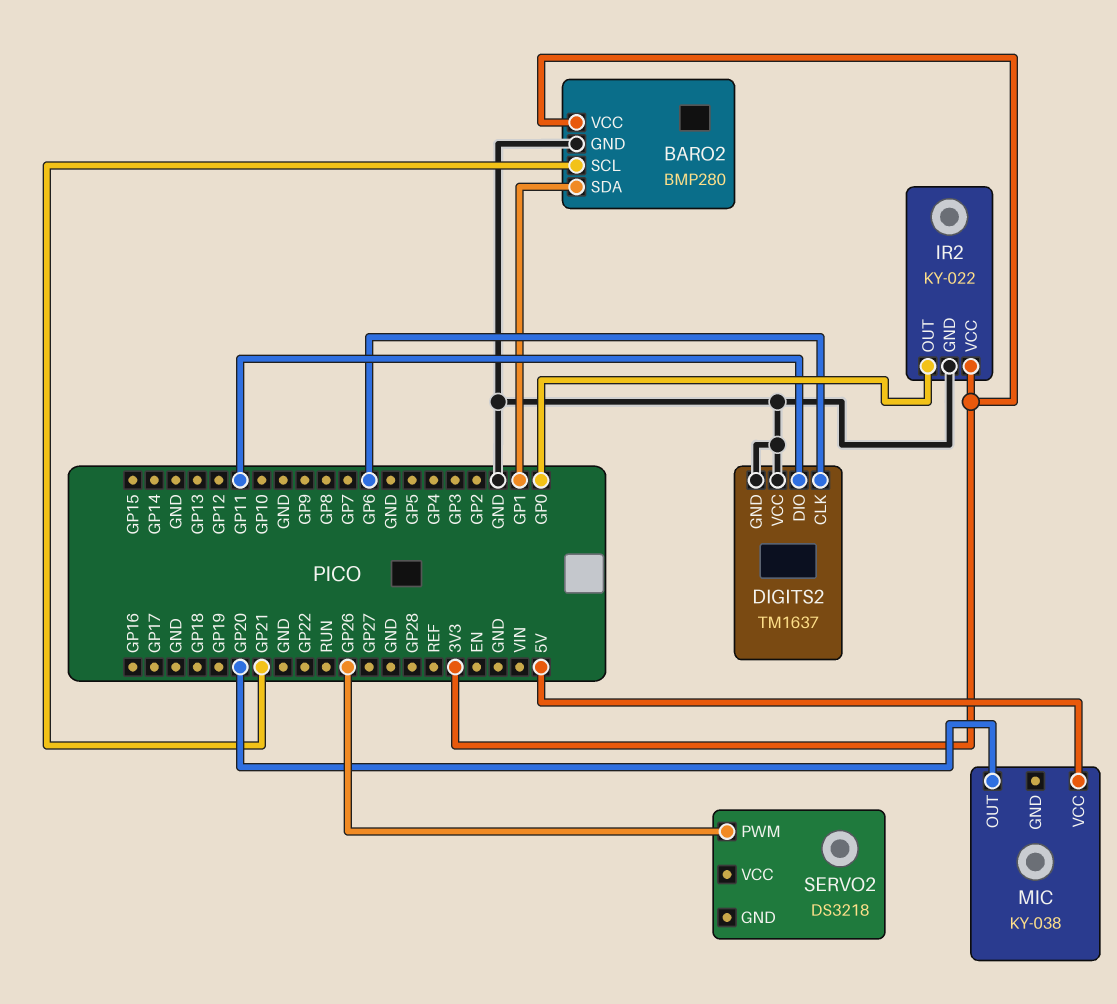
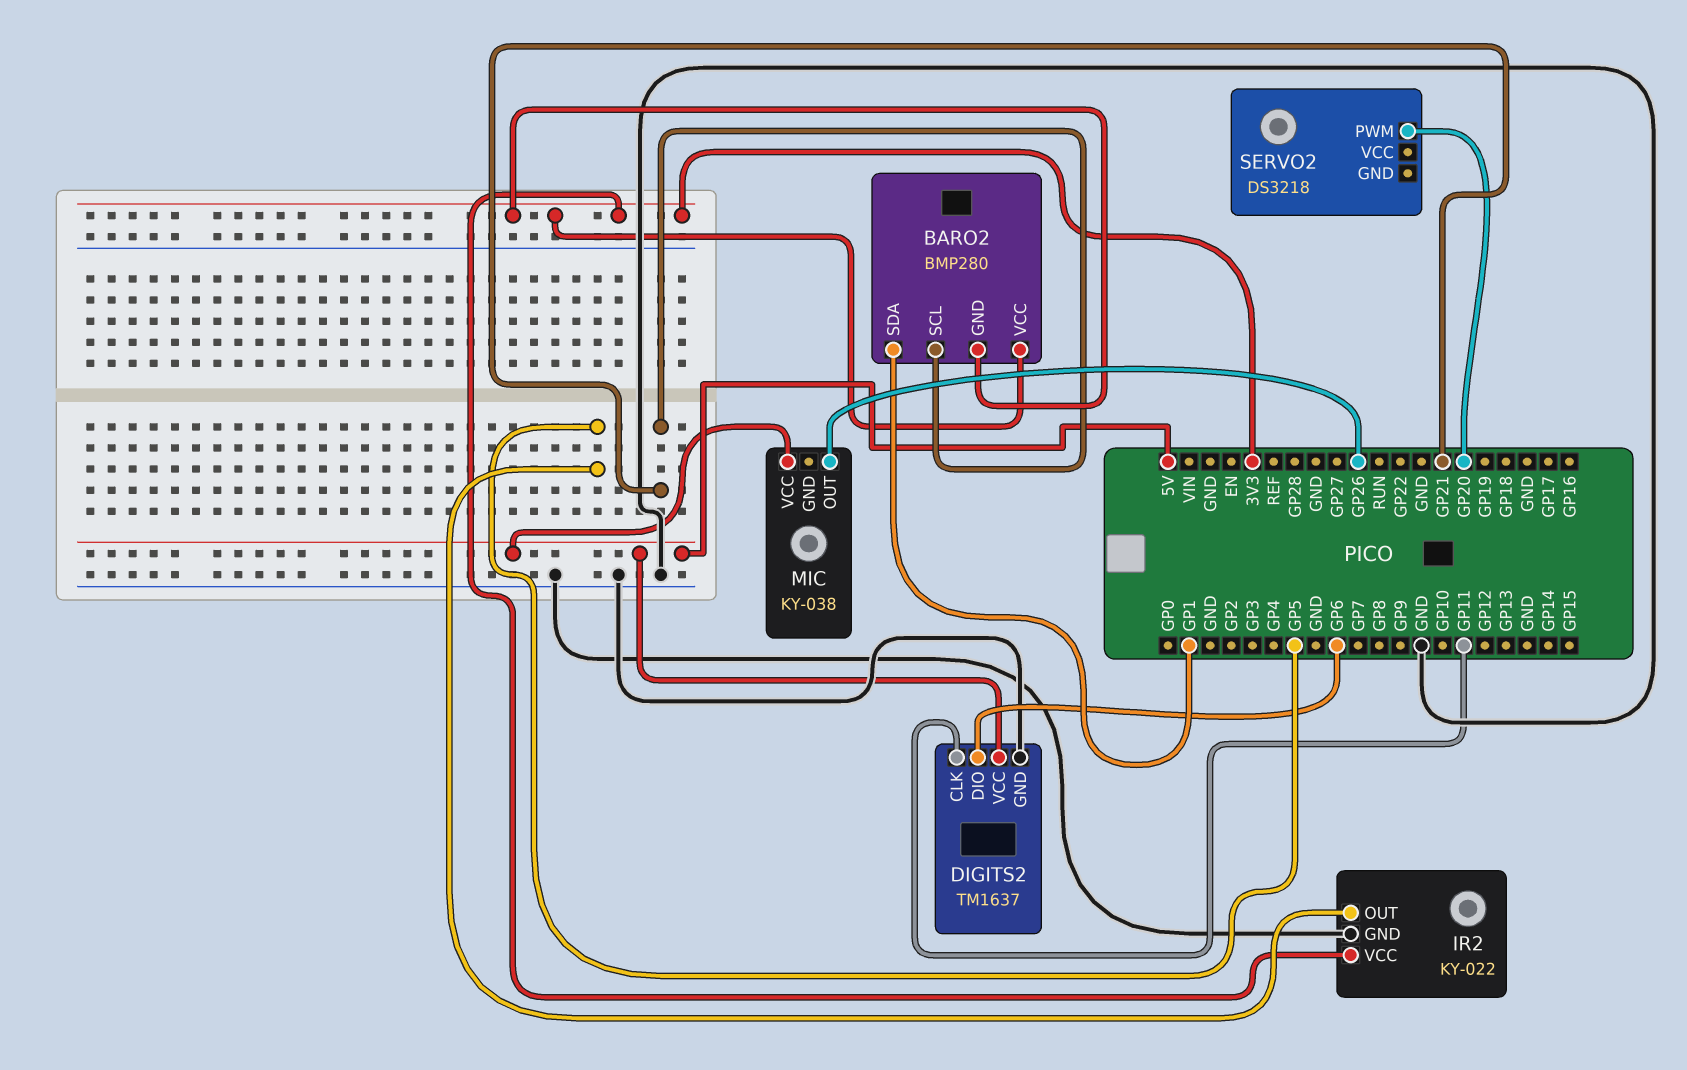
BARO2 pin GND: GND -> 3V3
DIGITS2 pin CLK: GP6 -> GP11
DIGITS2 pin DIO: GP11 -> GP6
DIGITS2 pin VCC: GND -> 5V
IR2 pin OUT: GP0 -> GP5
MIC pin OUT: GP20 -> GP26
SERVO2 pin PWM: GP26 -> GP20

